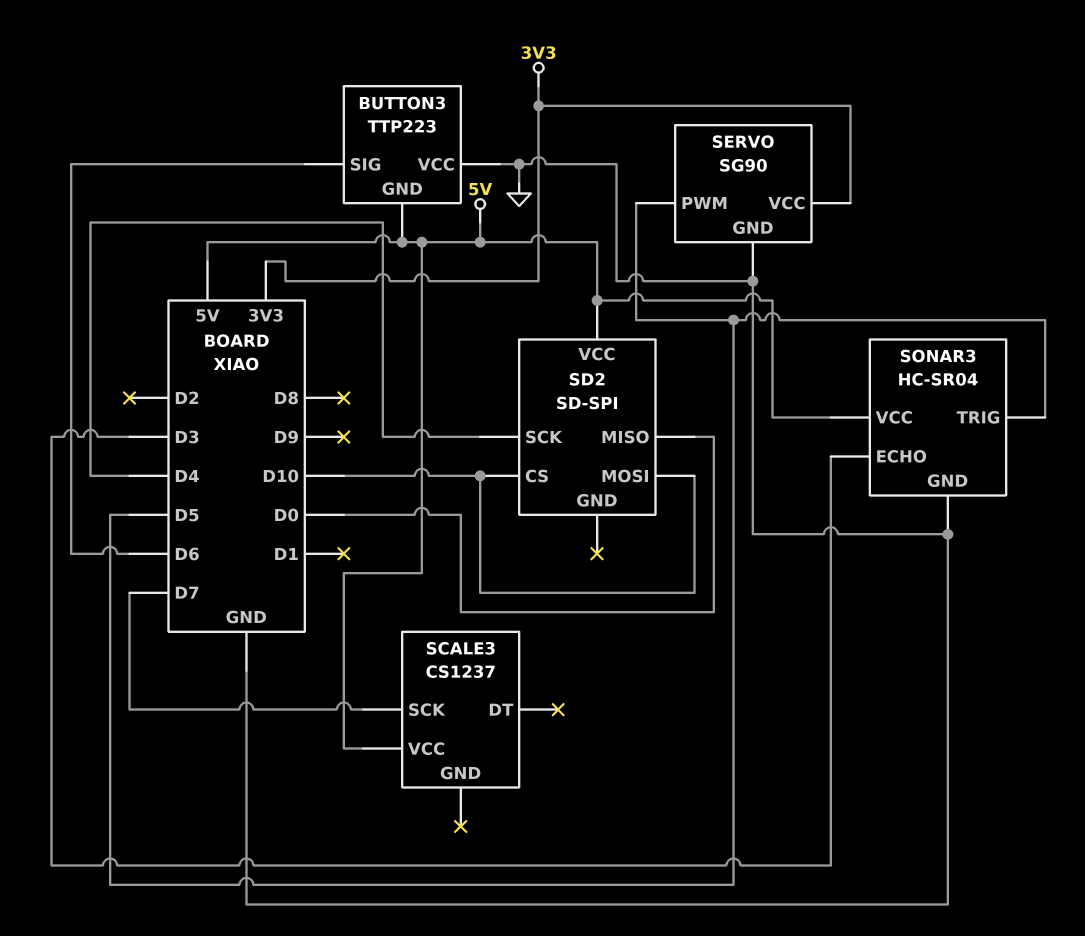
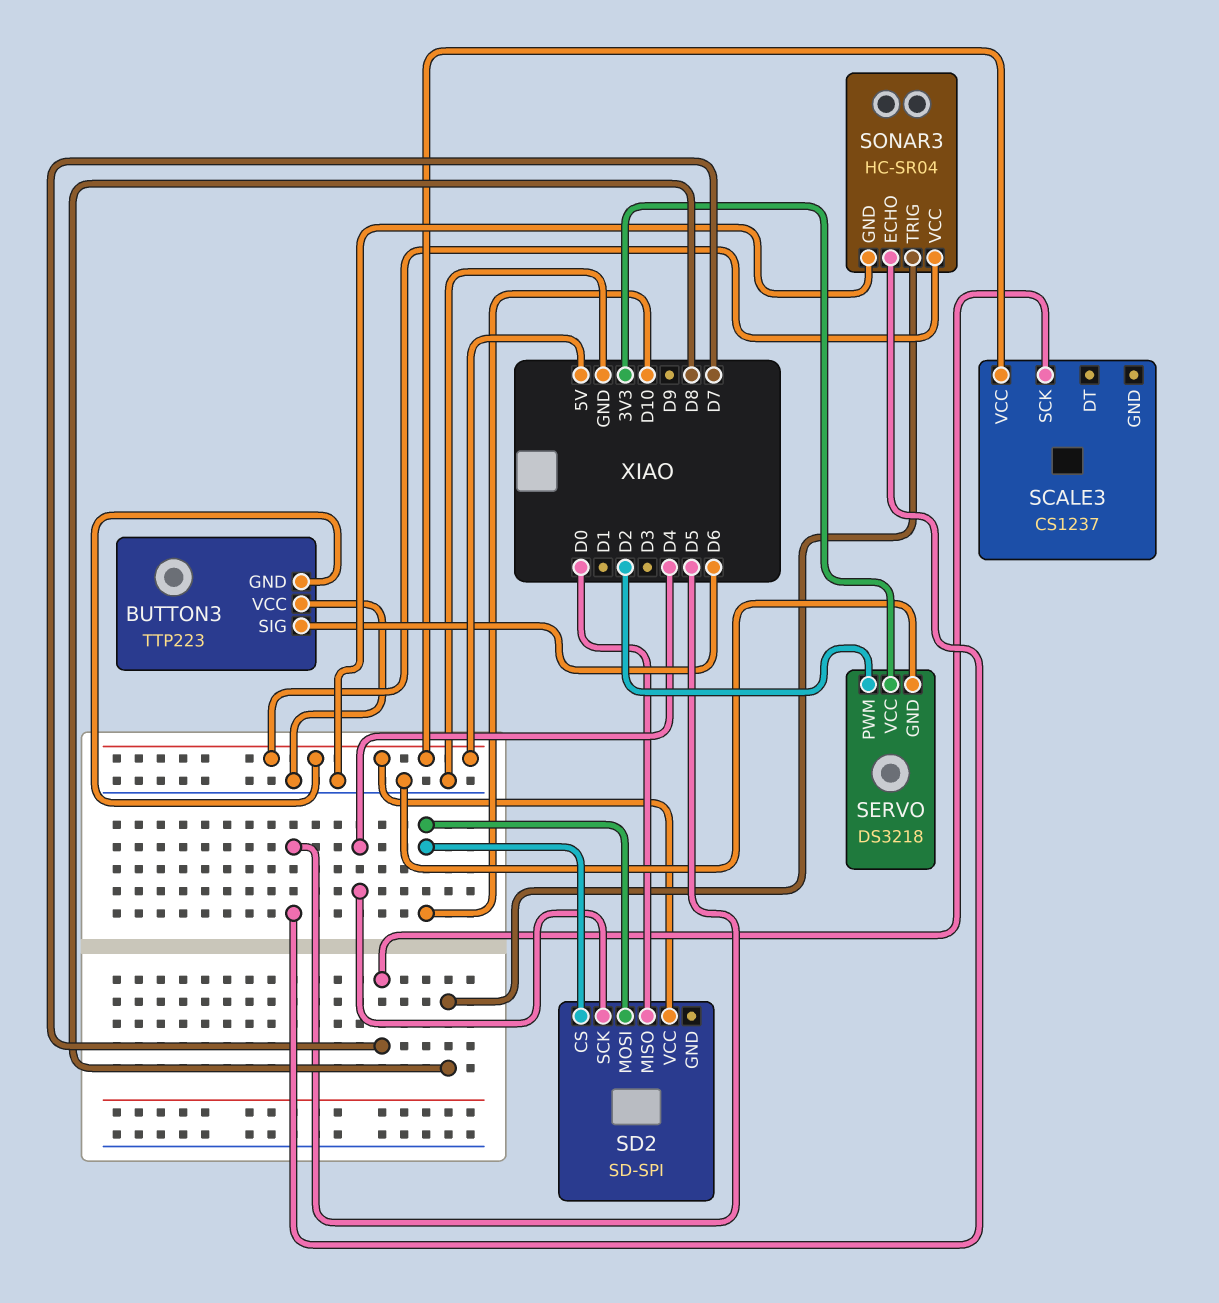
SERVO: SG90 -> DS3218
SERVO pin PWM: D5 -> D2
SONAR3 pin ECHO: D3 -> D5
SONAR3 pin TRIG: D5 -> D8

